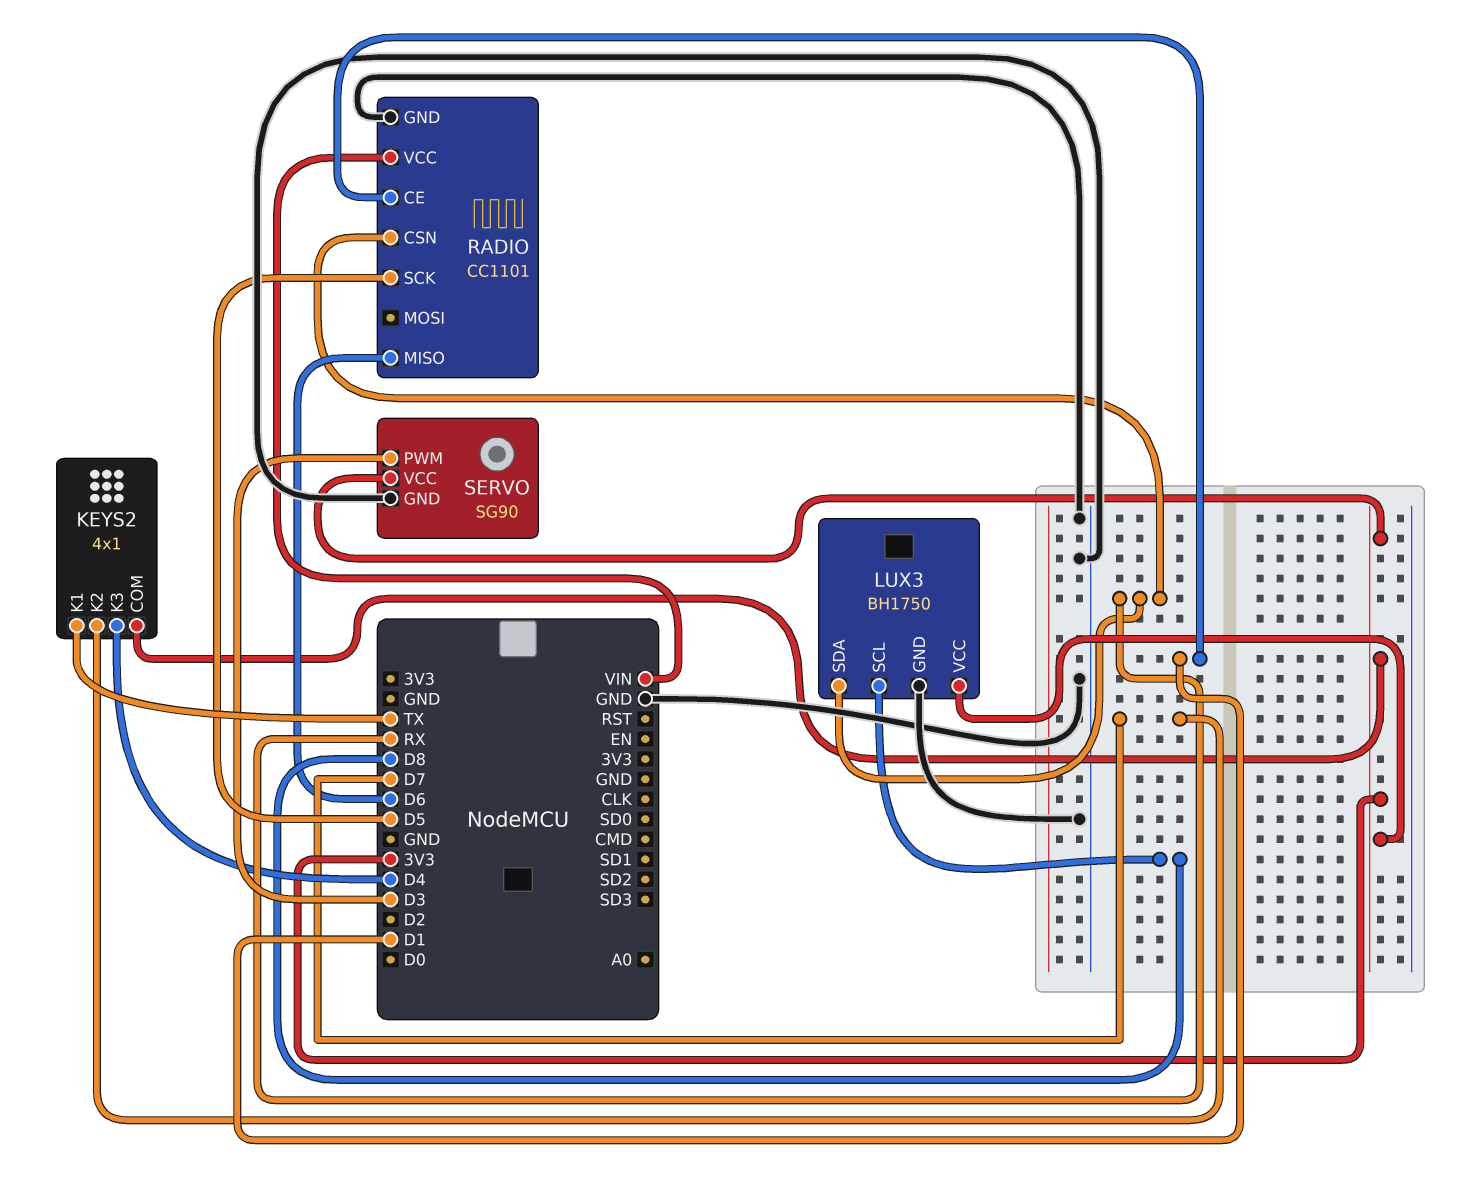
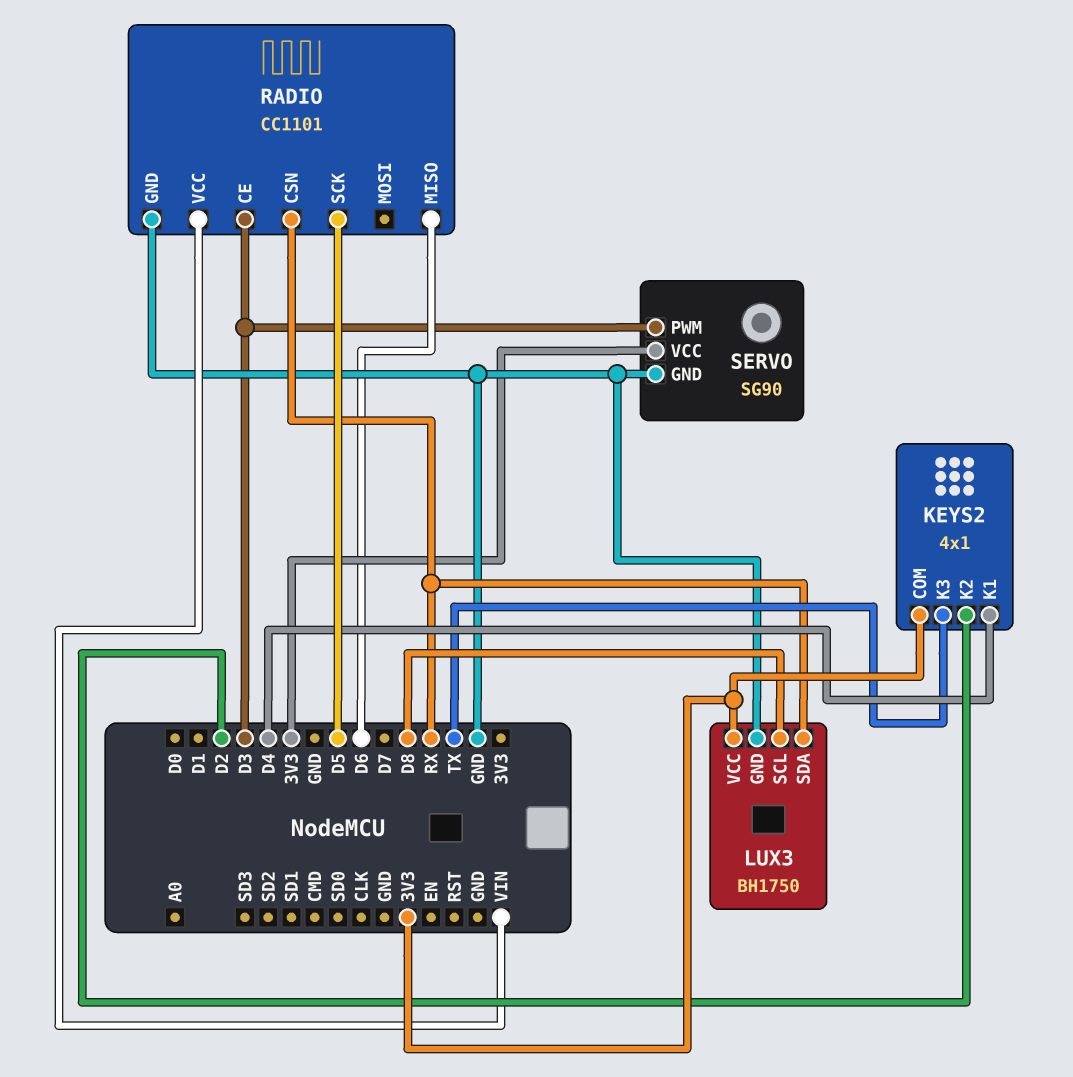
KEYS2 pin K1: TX -> D4
KEYS2 pin K2: D7 -> D2
KEYS2 pin K3: D4 -> TX
RADIO pin CE: D1 -> D3

